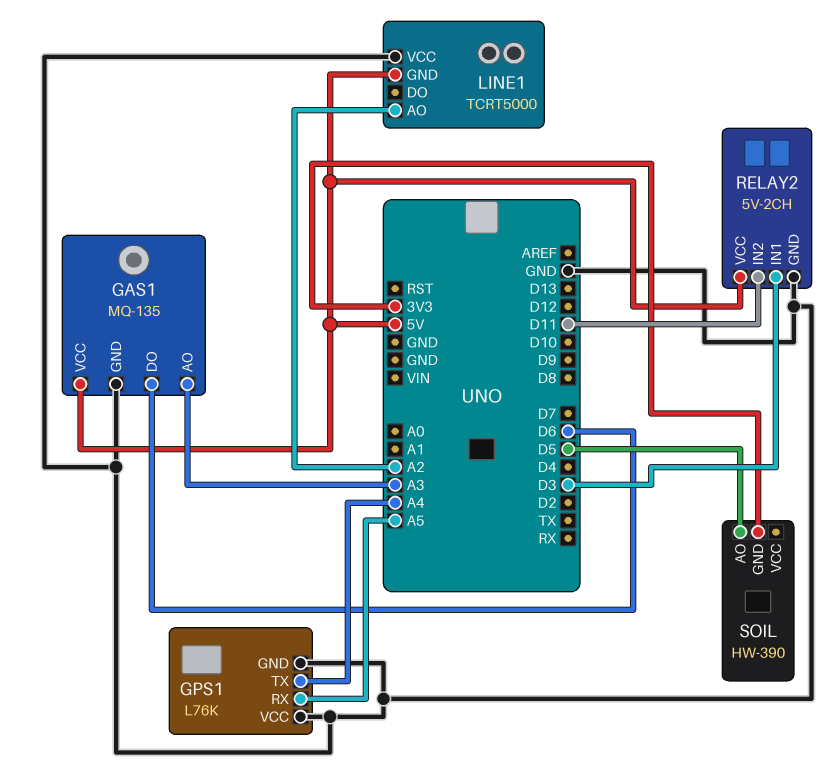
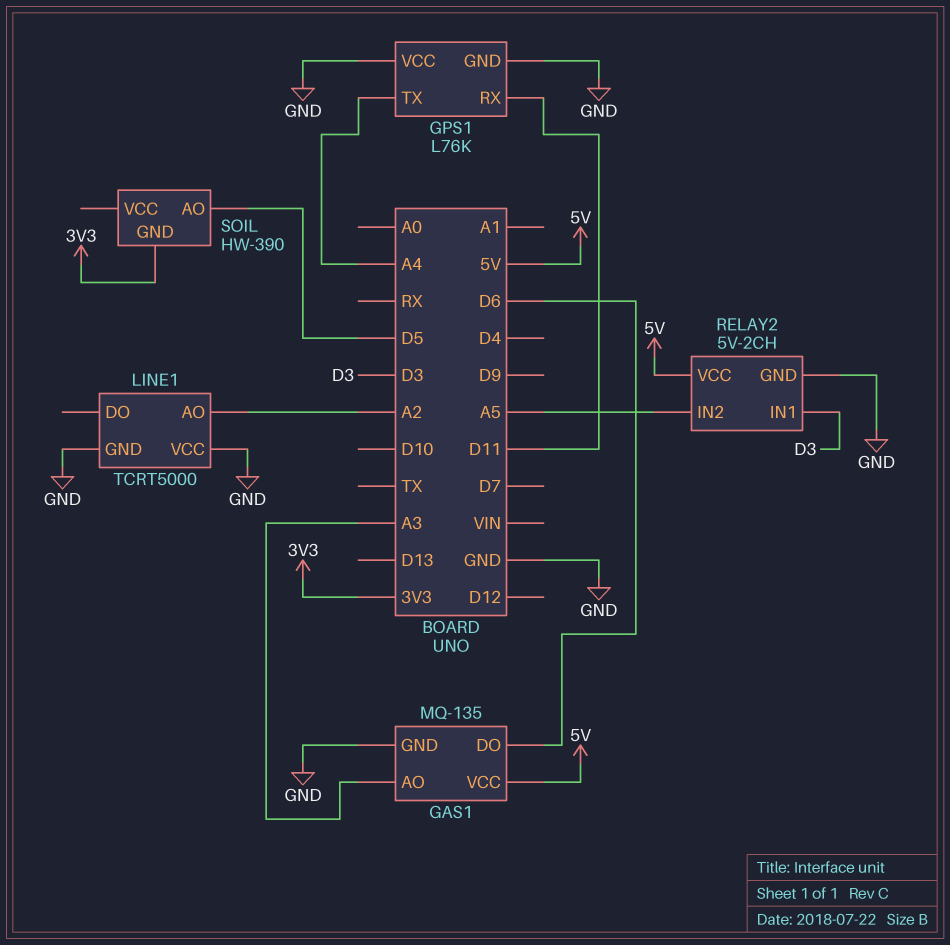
GPS1 pin RX: A5 -> D11
LINE1 pin GND: 5V -> GND
RELAY2 pin IN2: D11 -> A5

